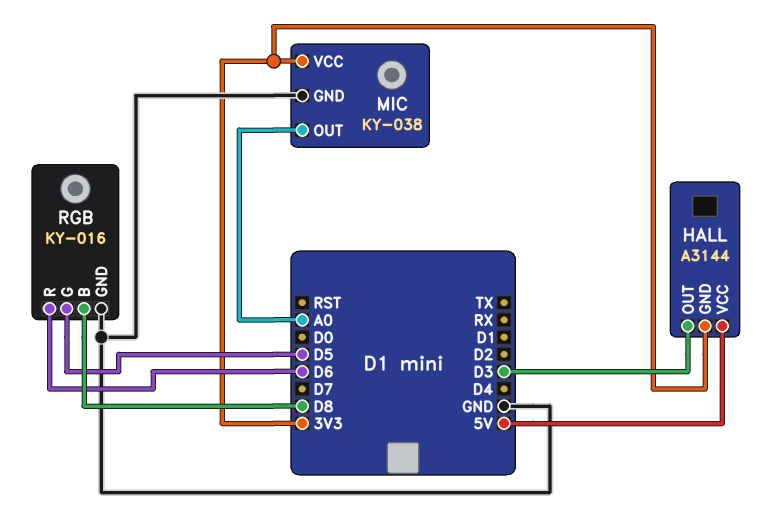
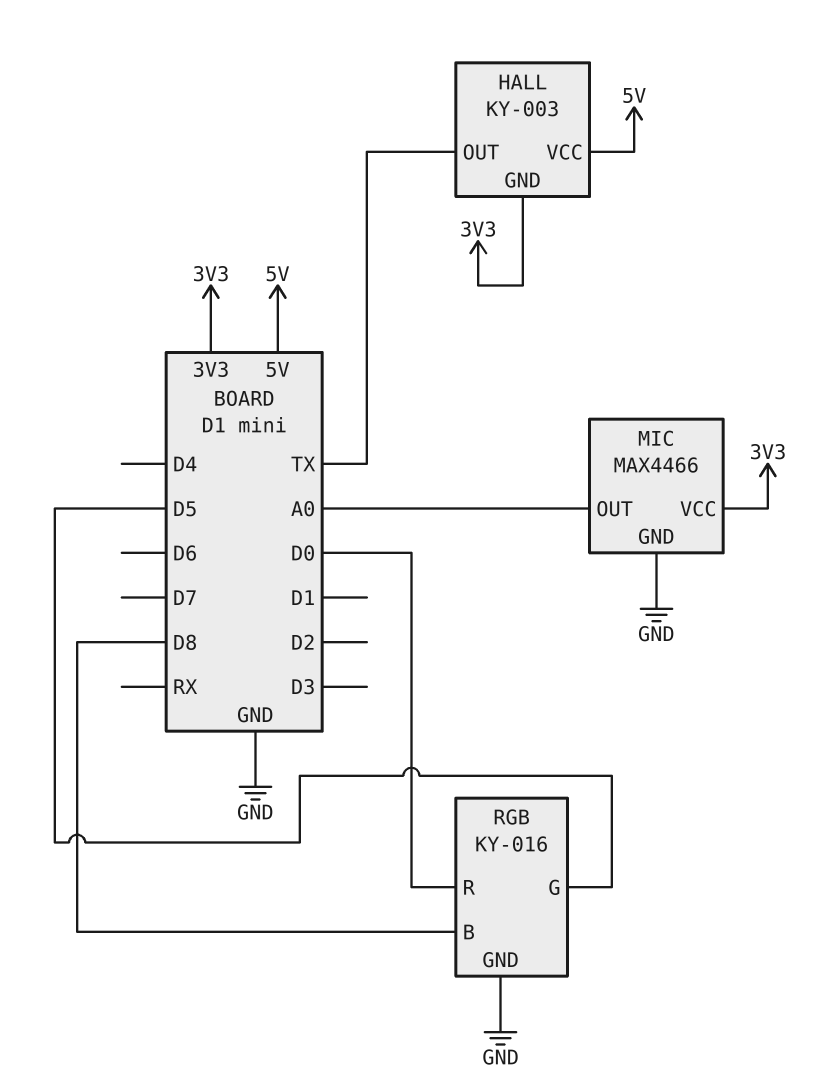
HALL: A3144 -> KY-003
HALL pin OUT: D3 -> TX
MIC: KY-038 -> MAX4466
RGB pin R: D6 -> D0

